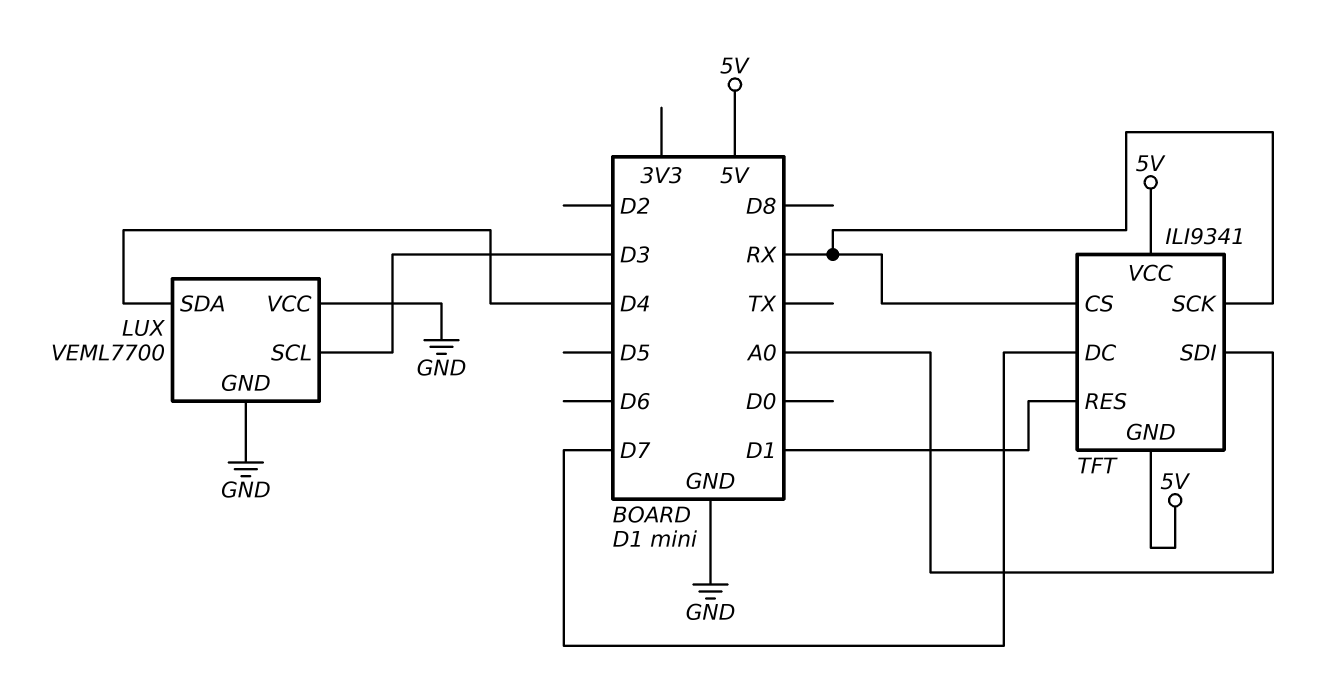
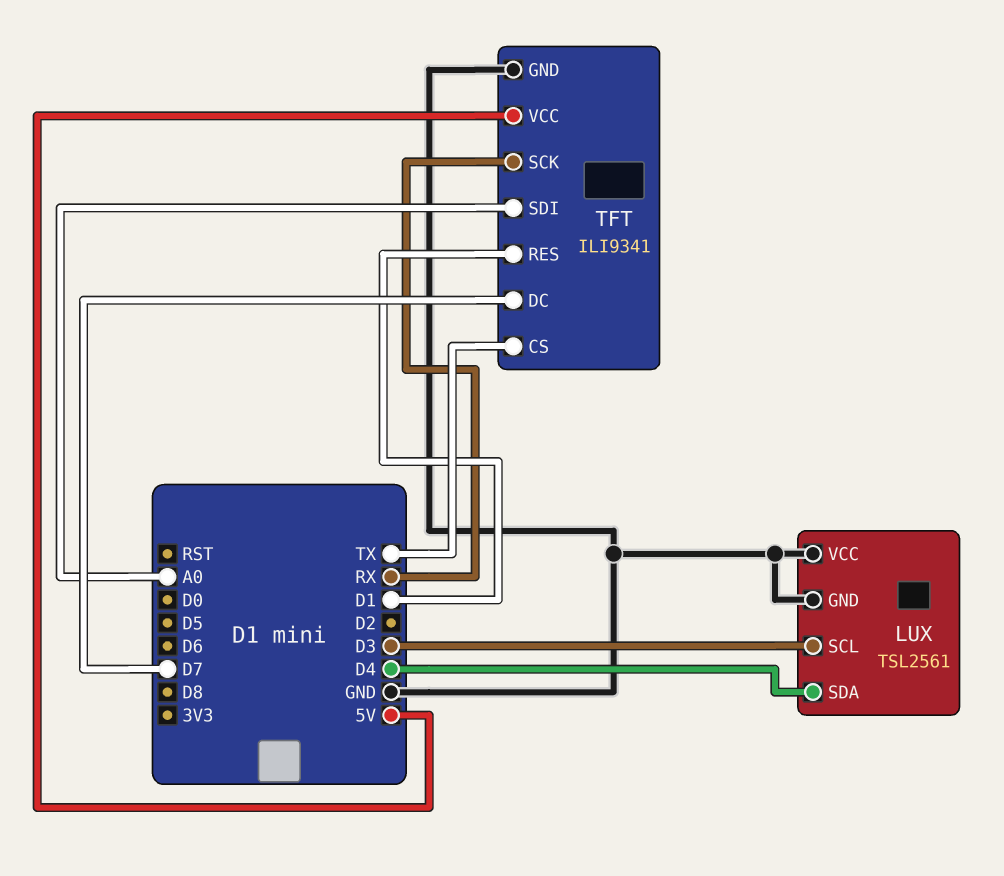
LUX: VEML7700 -> TSL2561
TFT pin CS: RX -> TX
TFT pin GND: 5V -> GND

